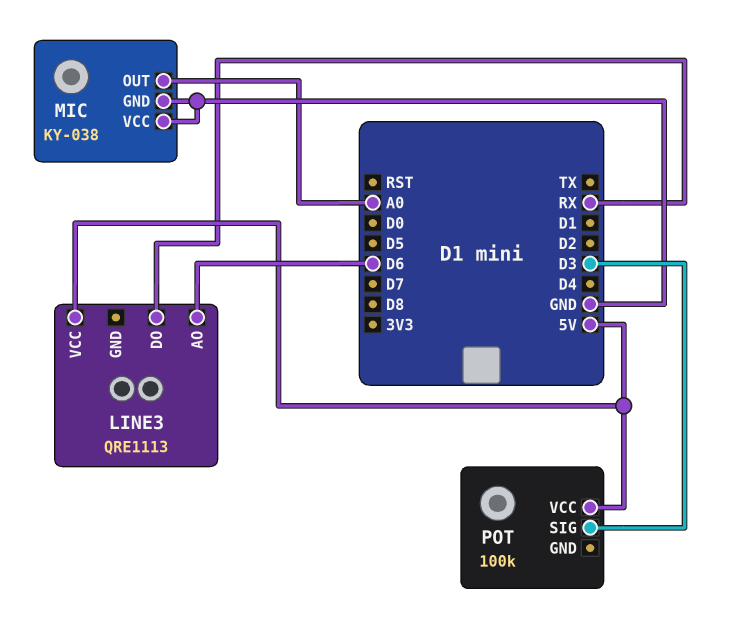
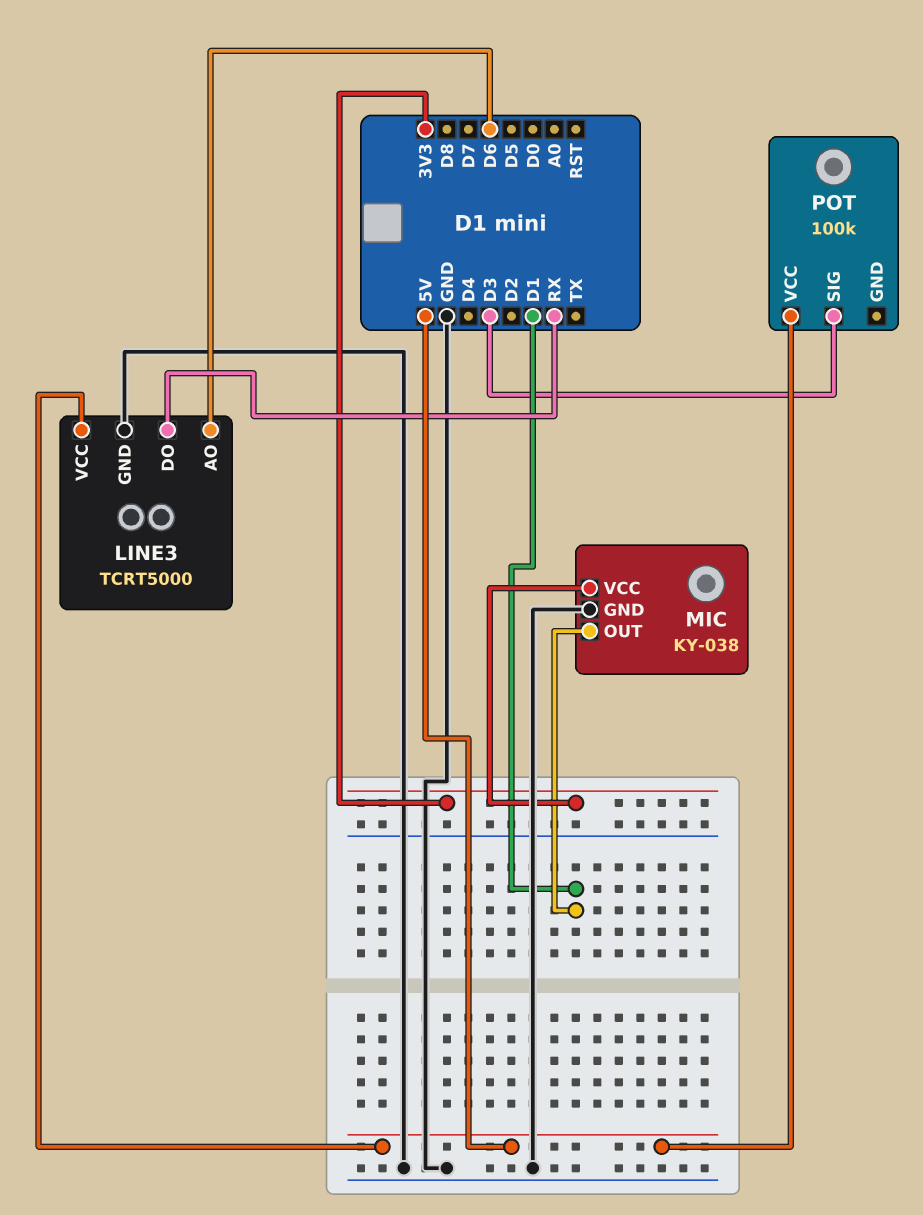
LINE3: QRE1113 -> TCRT5000
LINE3 pin GND: none -> GND
MIC pin OUT: A0 -> D1
MIC pin VCC: GND -> 3V3

